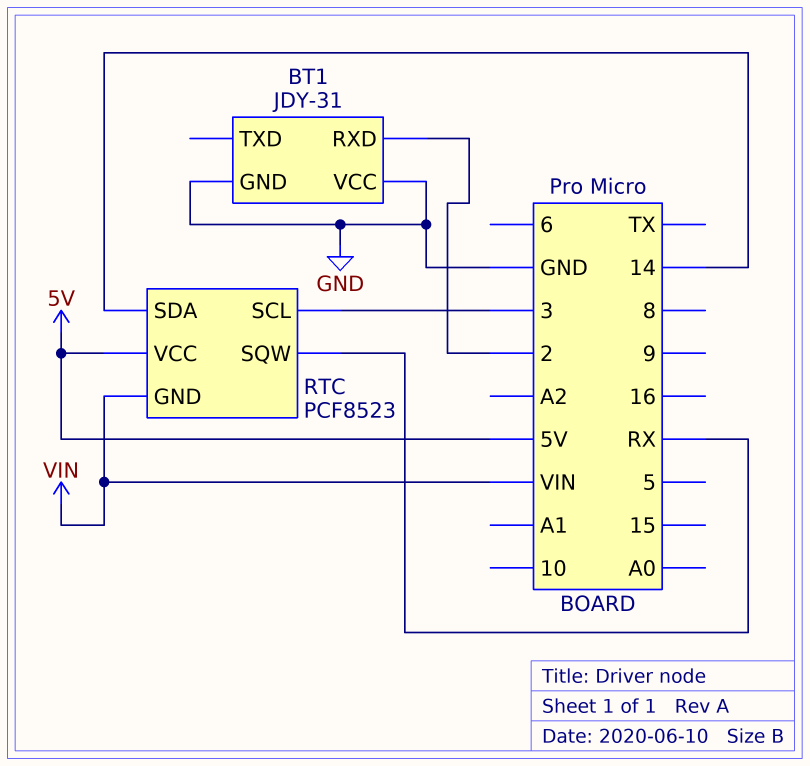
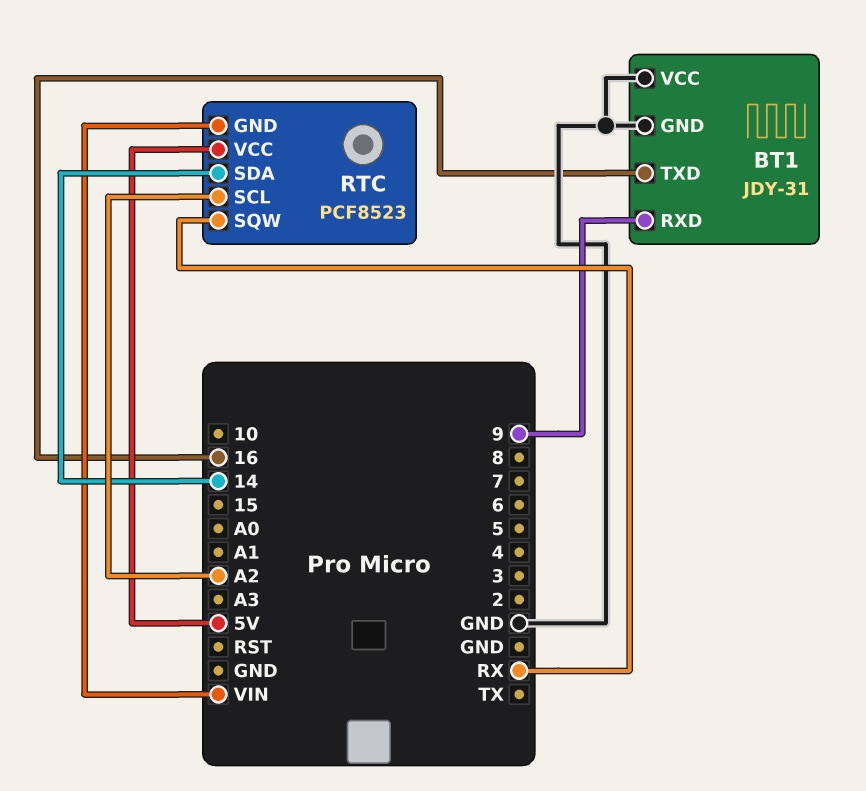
BT1 pin RXD: 2 -> 9
BT1 pin TXD: none -> 16
RTC pin SCL: 3 -> A2

